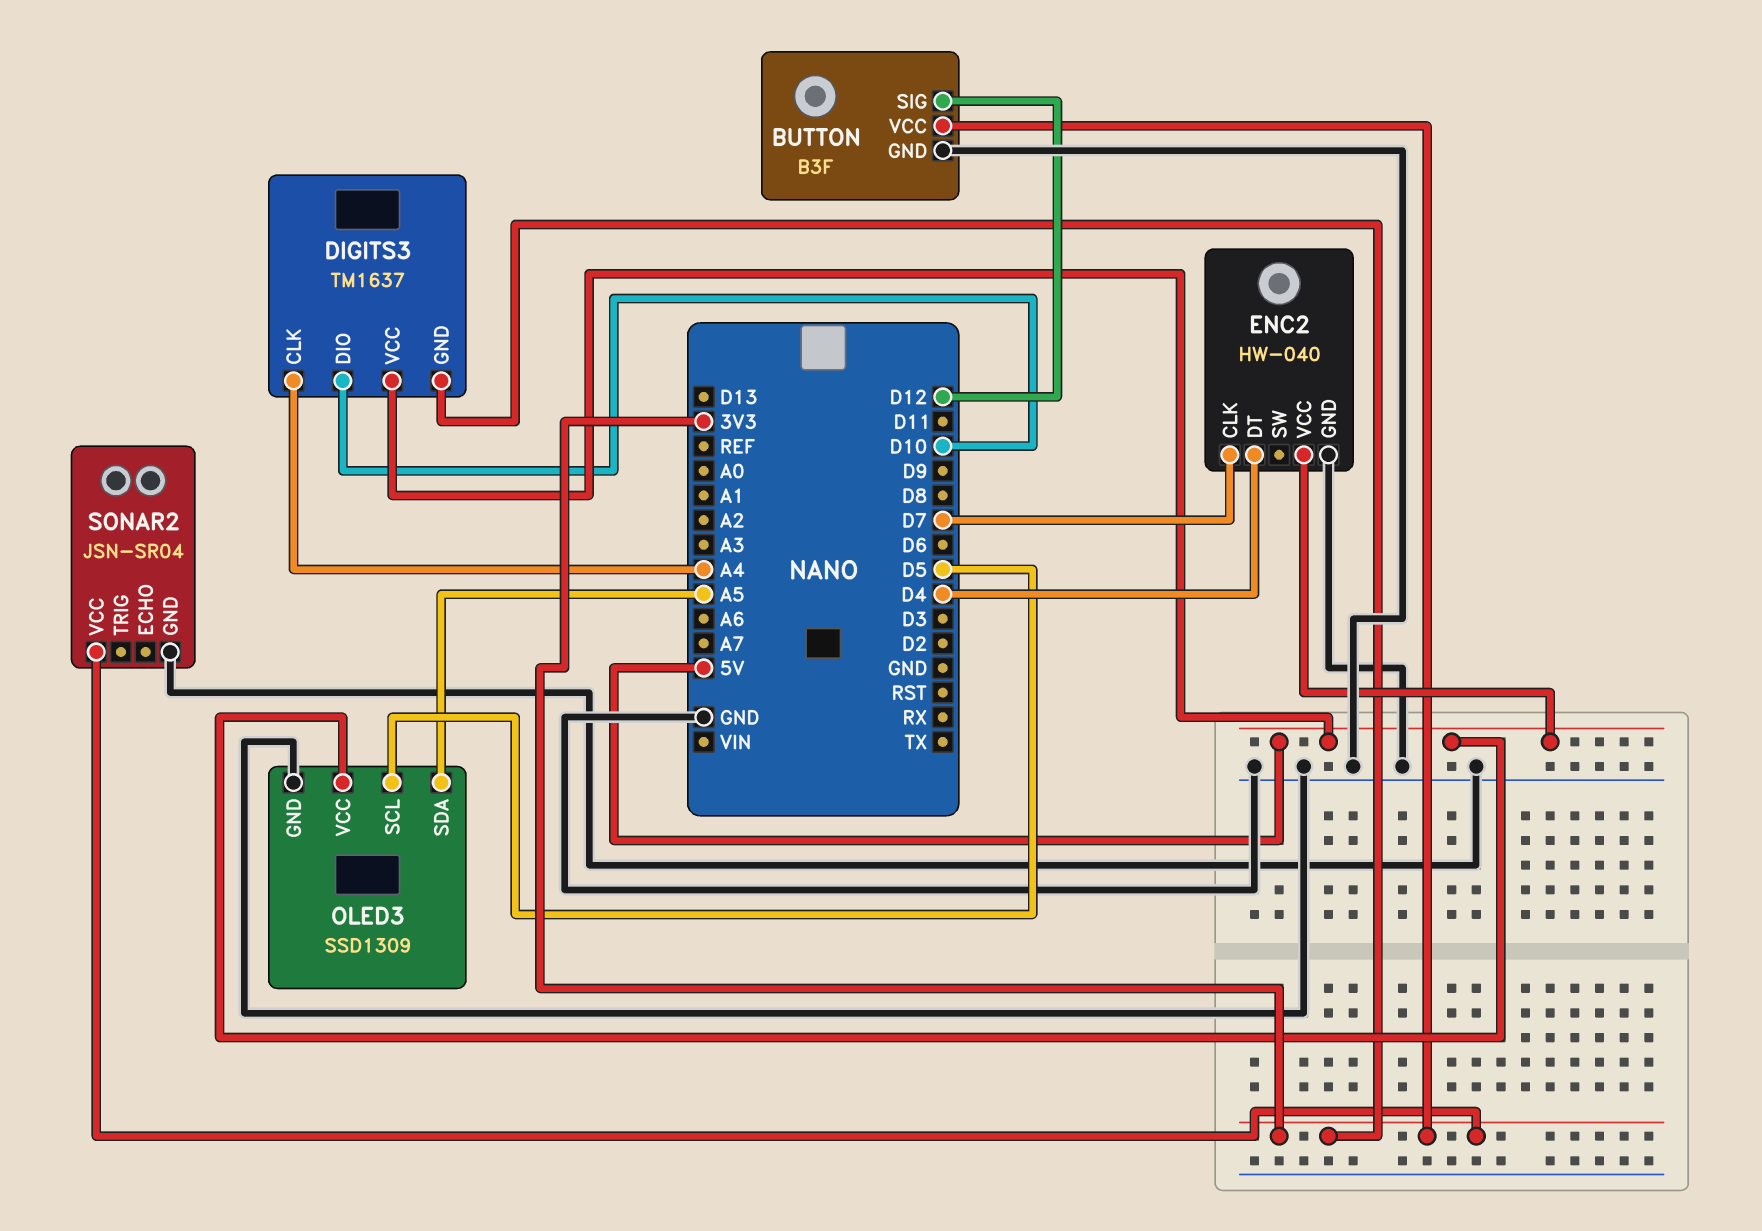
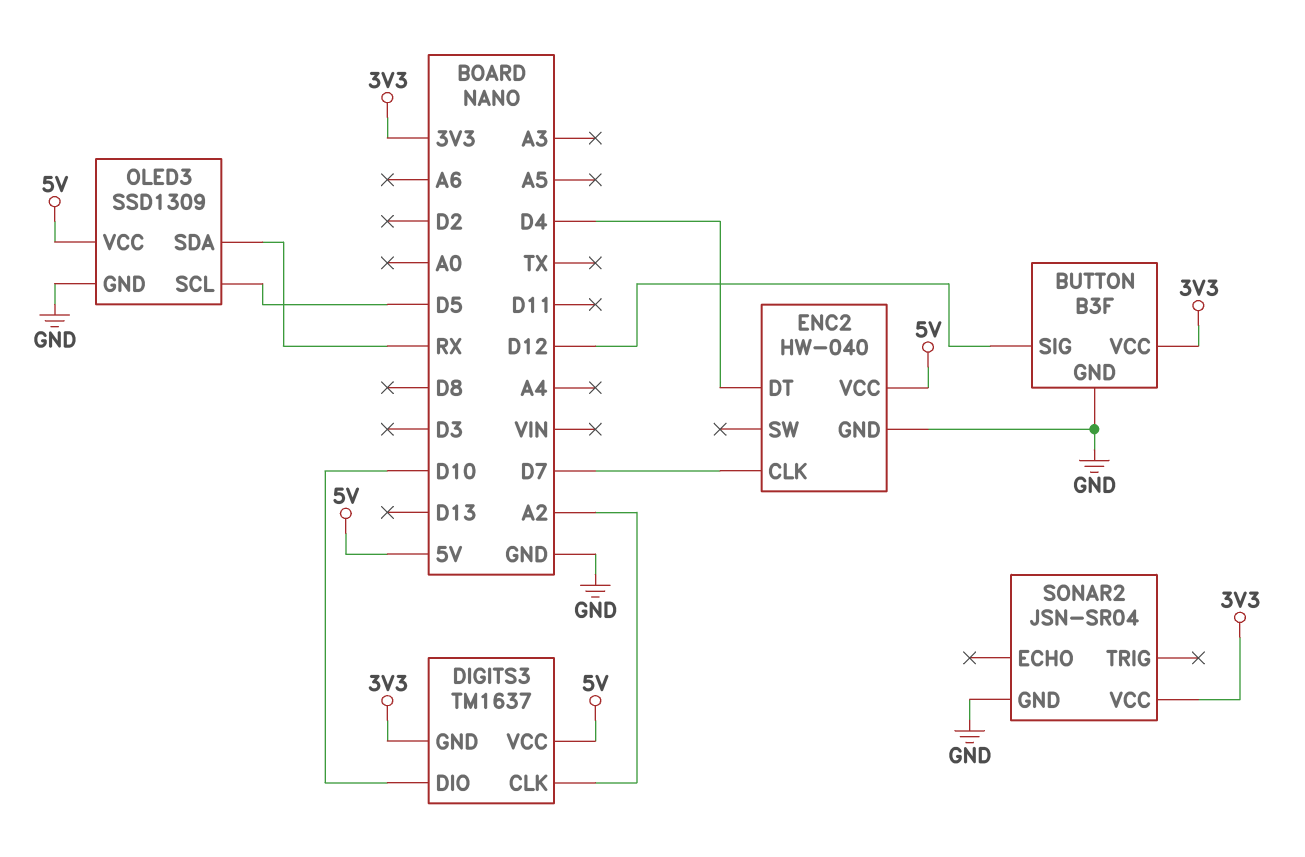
DIGITS3 pin CLK: A4 -> A2
OLED3 pin SDA: A5 -> RX

